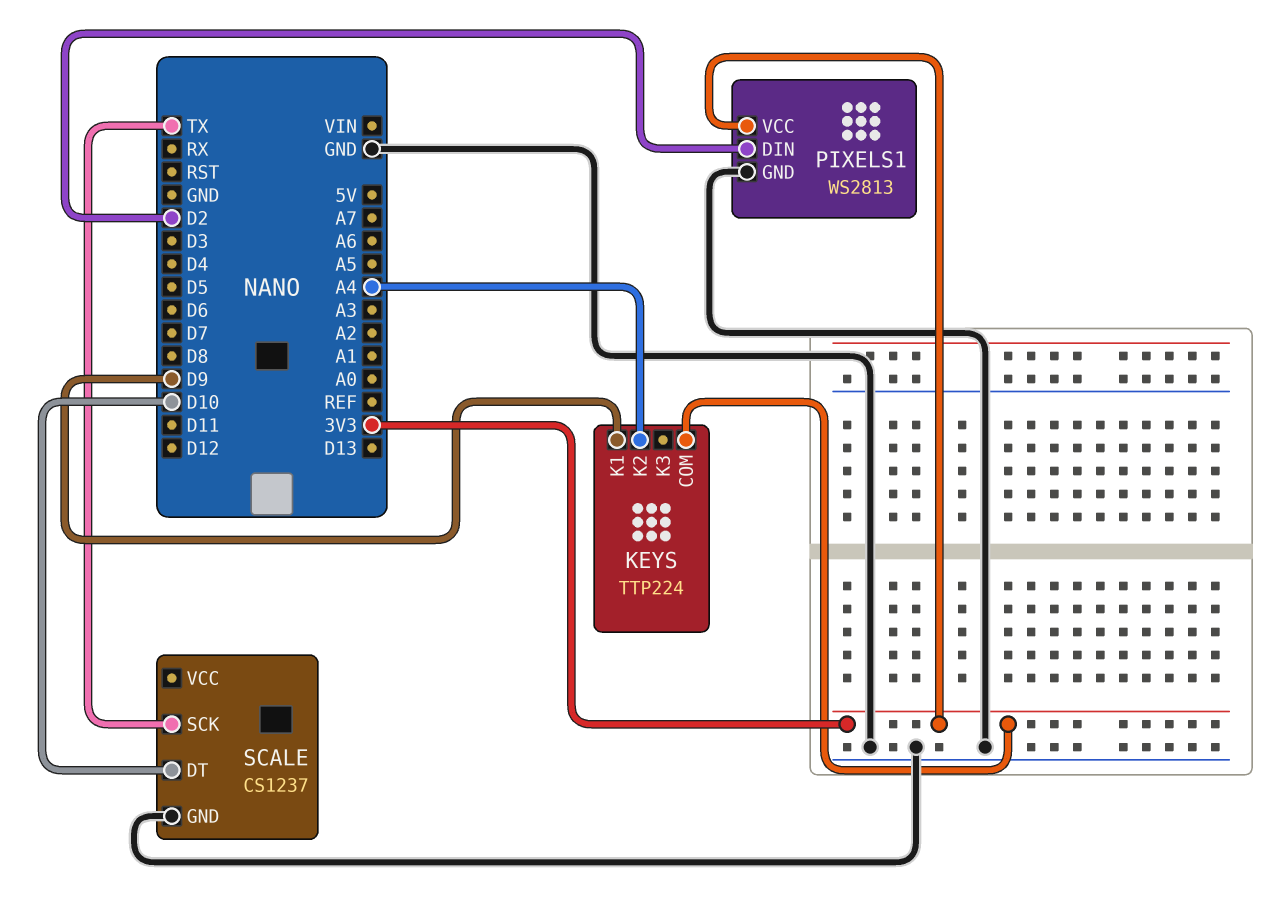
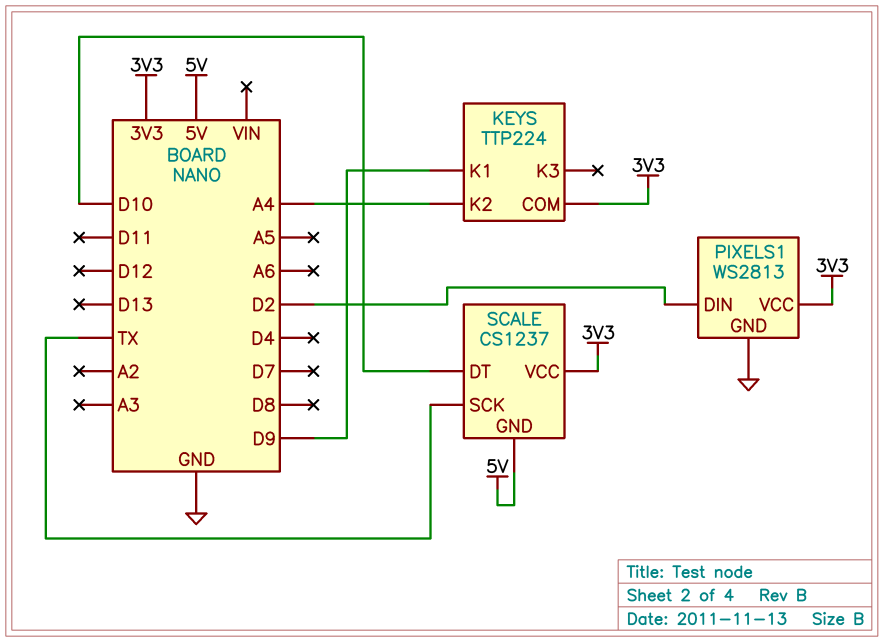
SCALE pin GND: GND -> 5V
SCALE pin VCC: none -> 3V3

